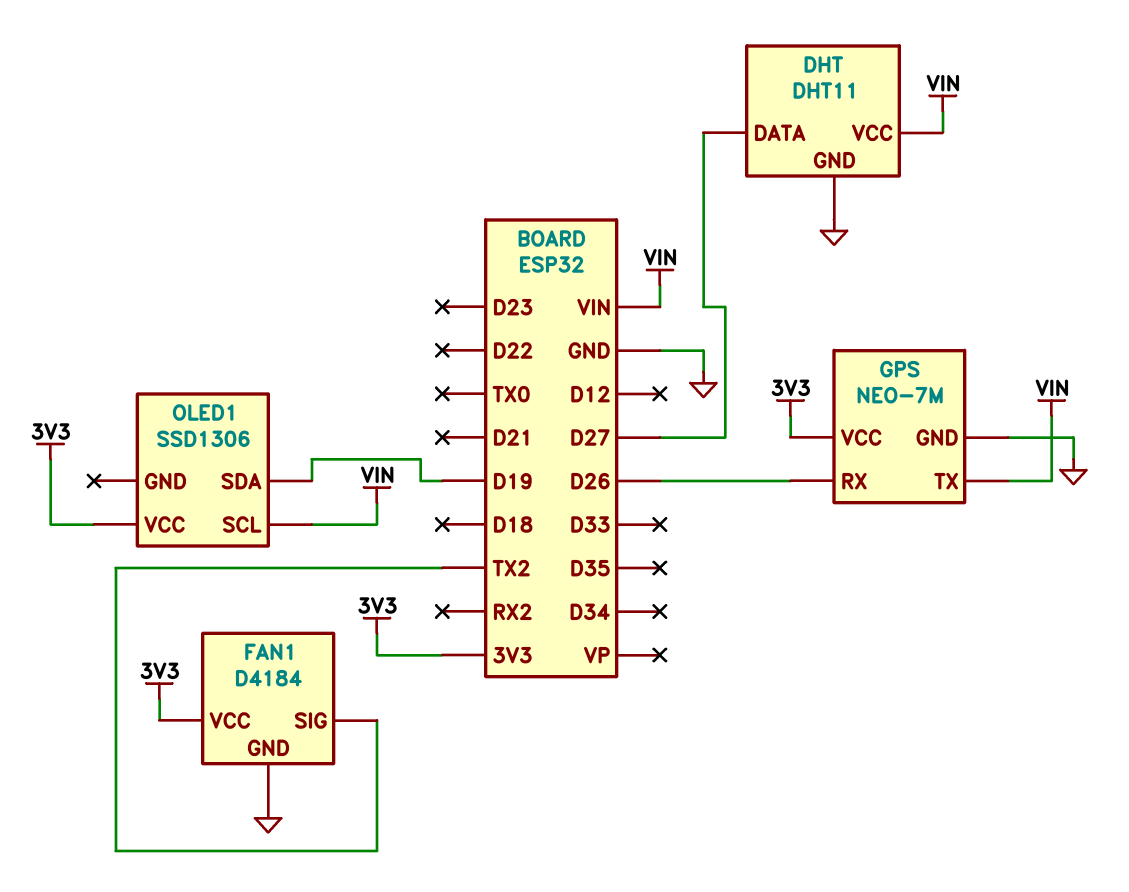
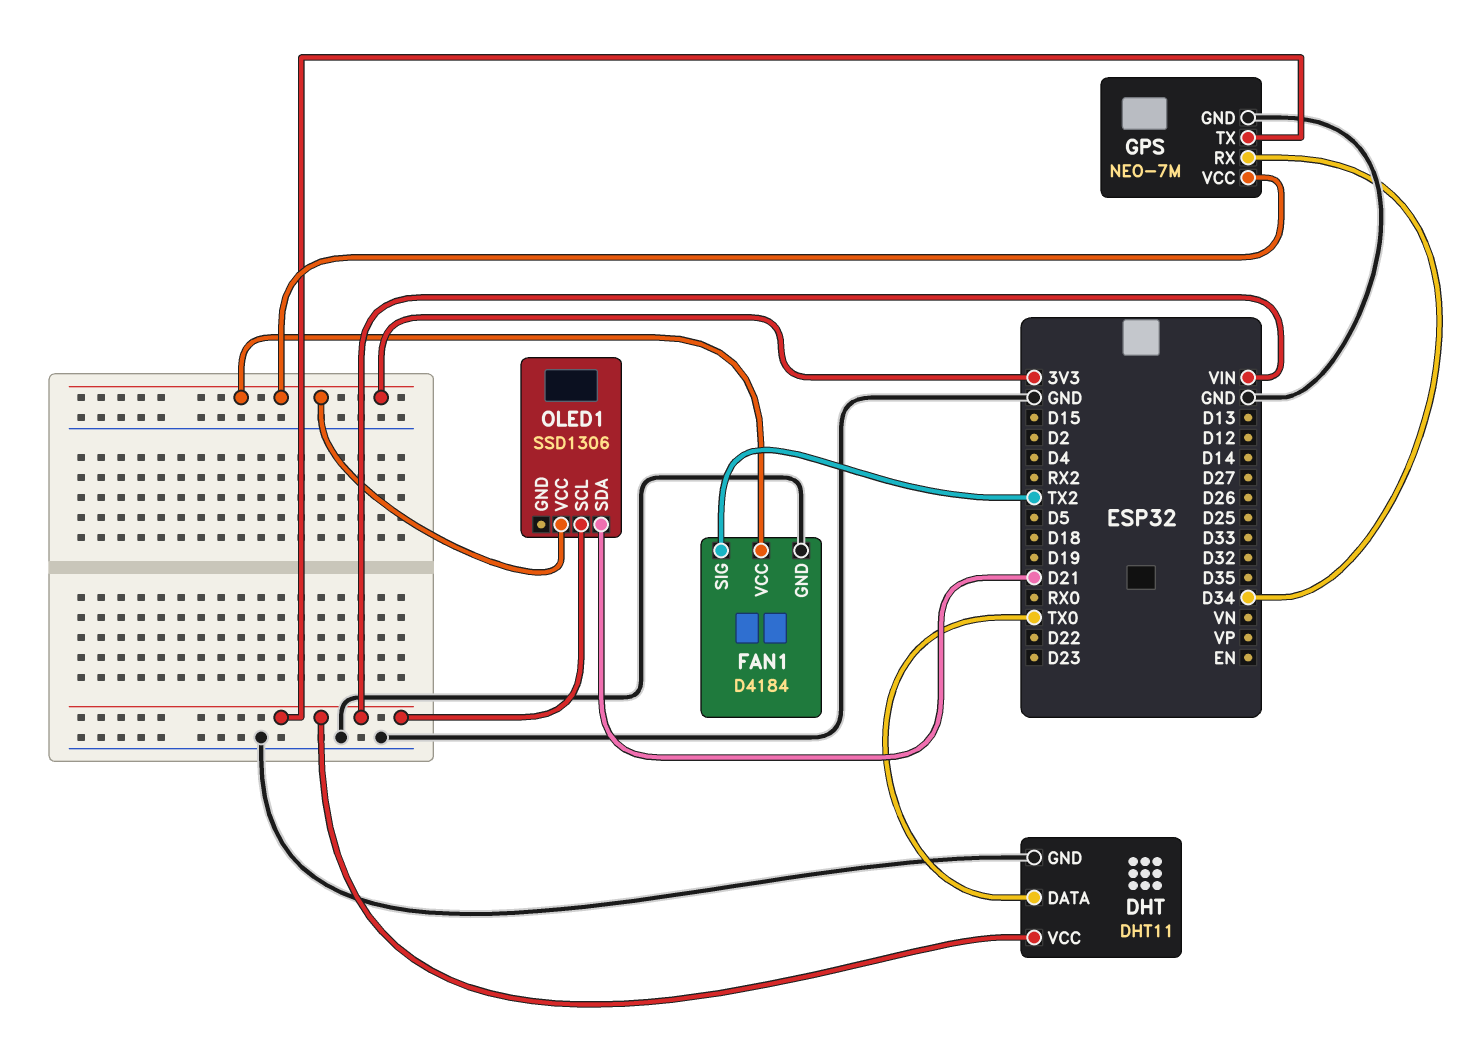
DHT pin DATA: D27 -> TX0
GPS pin RX: D26 -> D34
OLED1 pin SDA: D19 -> D21

